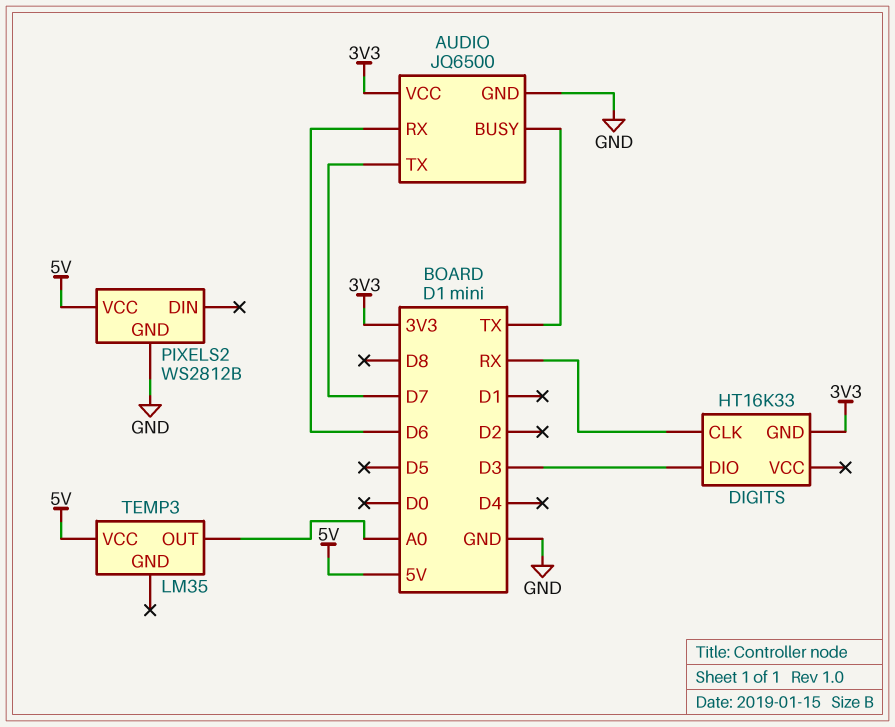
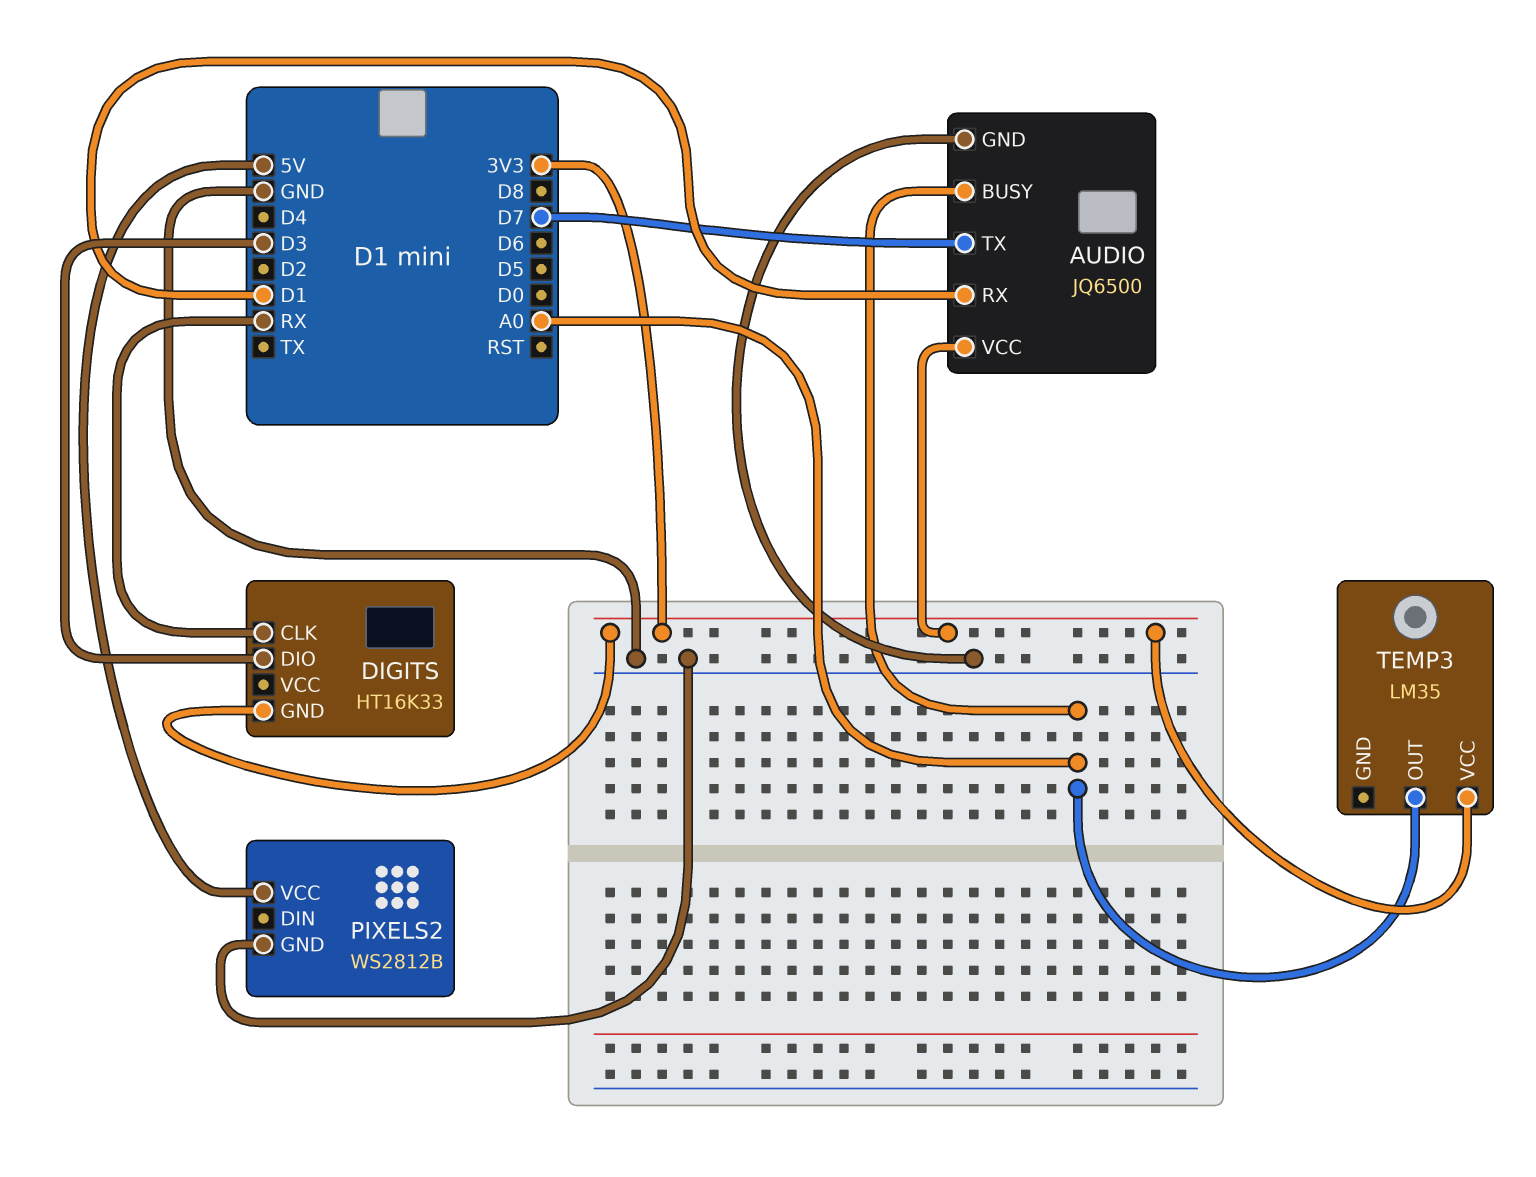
AUDIO pin BUSY: TX -> A0
AUDIO pin RX: D6 -> D1
TEMP3 pin VCC: 5V -> 3V3

